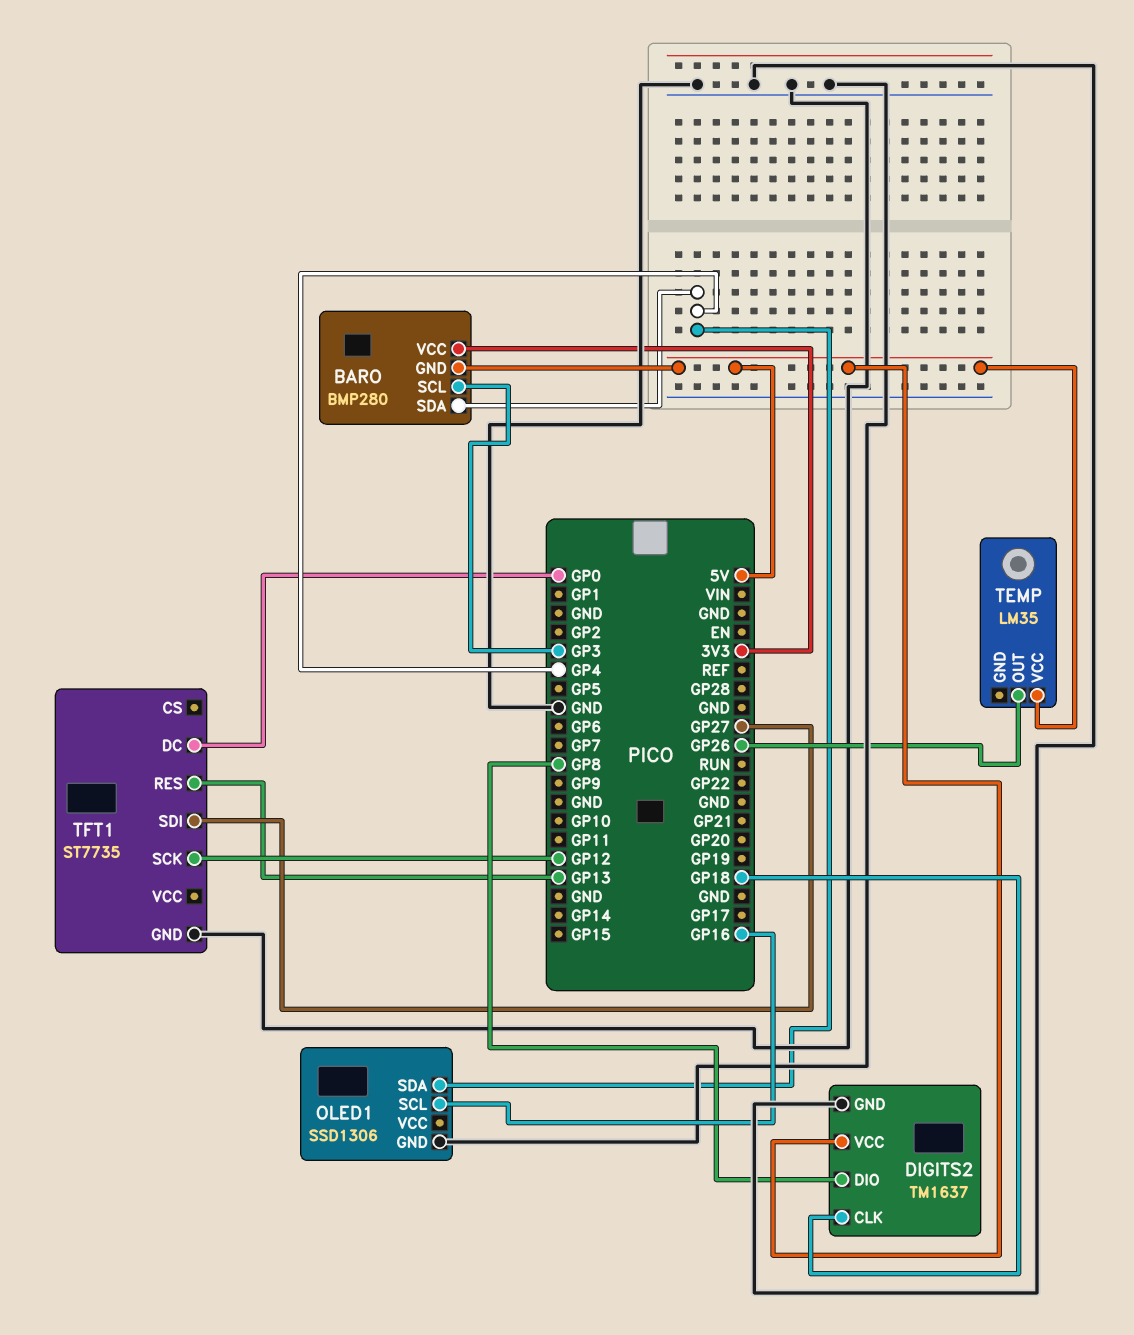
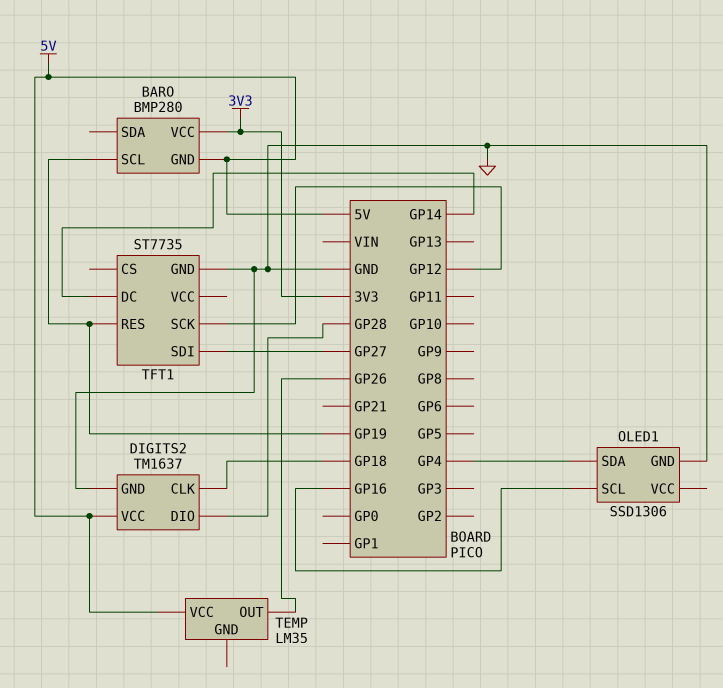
BARO pin SCL: GP3 -> GP19
BARO pin SDA: GP4 -> none
DIGITS2 pin DIO: GP8 -> GP28
TFT1 pin DC: GP0 -> GP14
TFT1 pin RES: GP13 -> GP19

